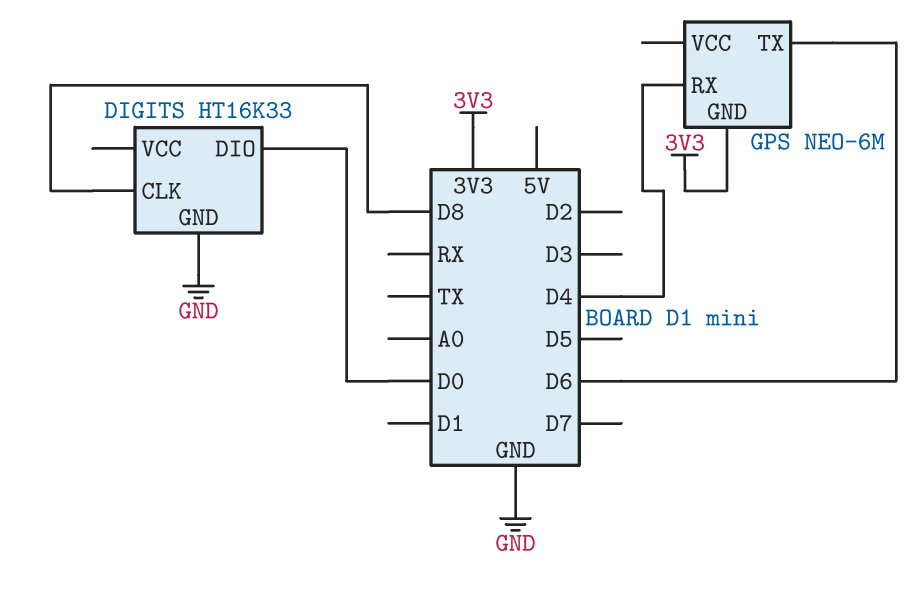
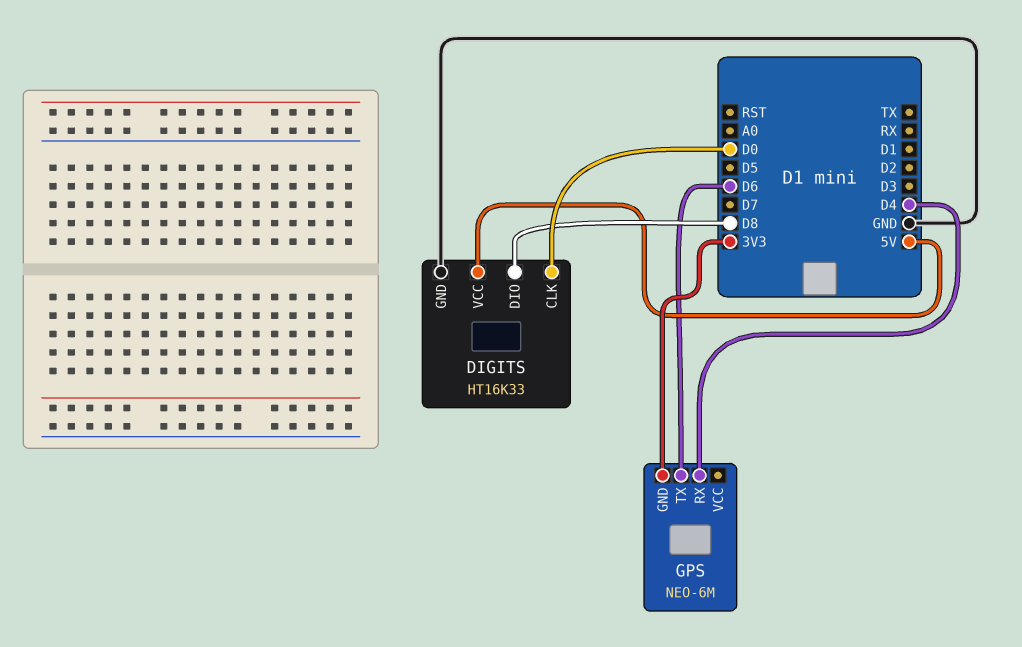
DIGITS pin CLK: D8 -> D0
DIGITS pin DIO: D0 -> D8
DIGITS pin VCC: none -> 5V

